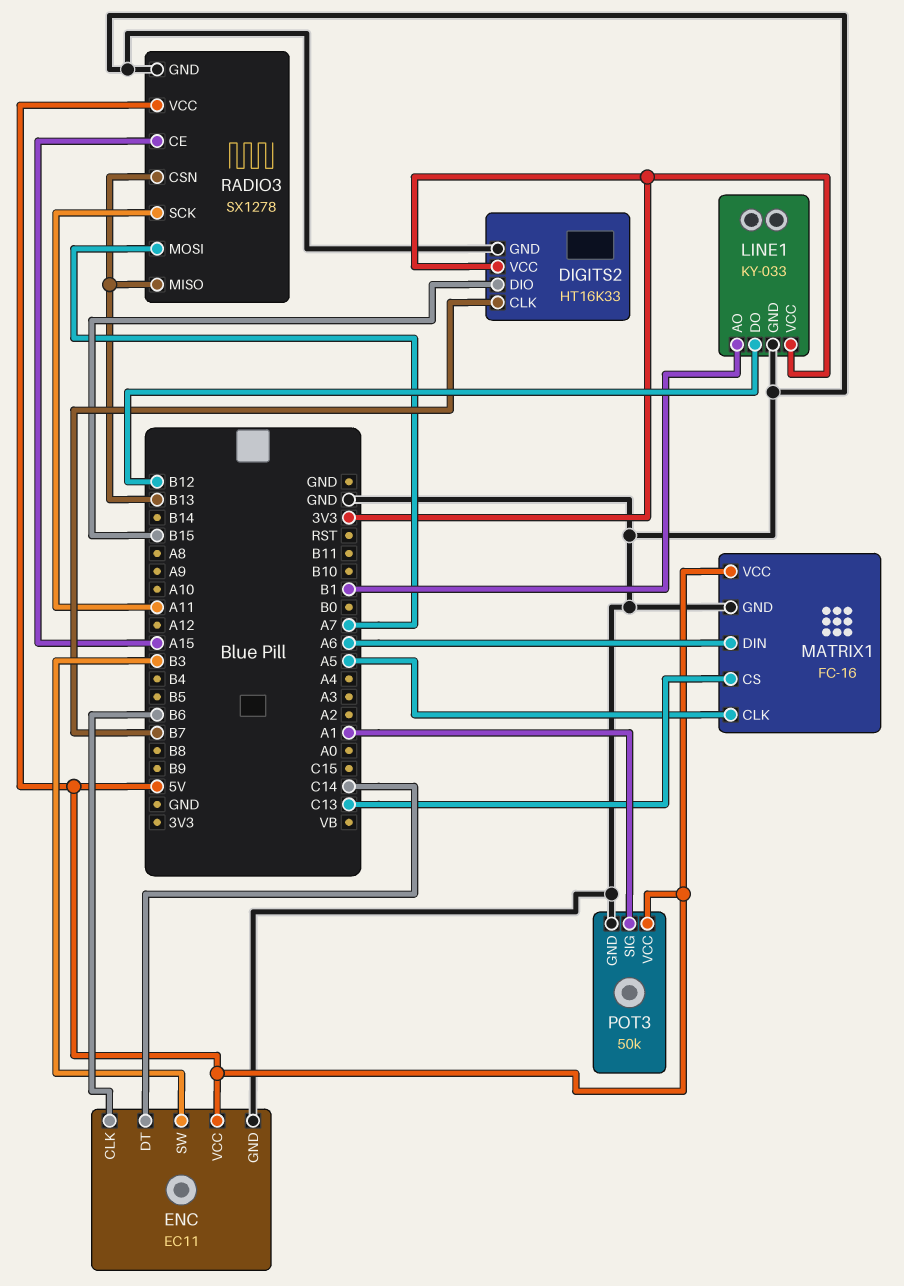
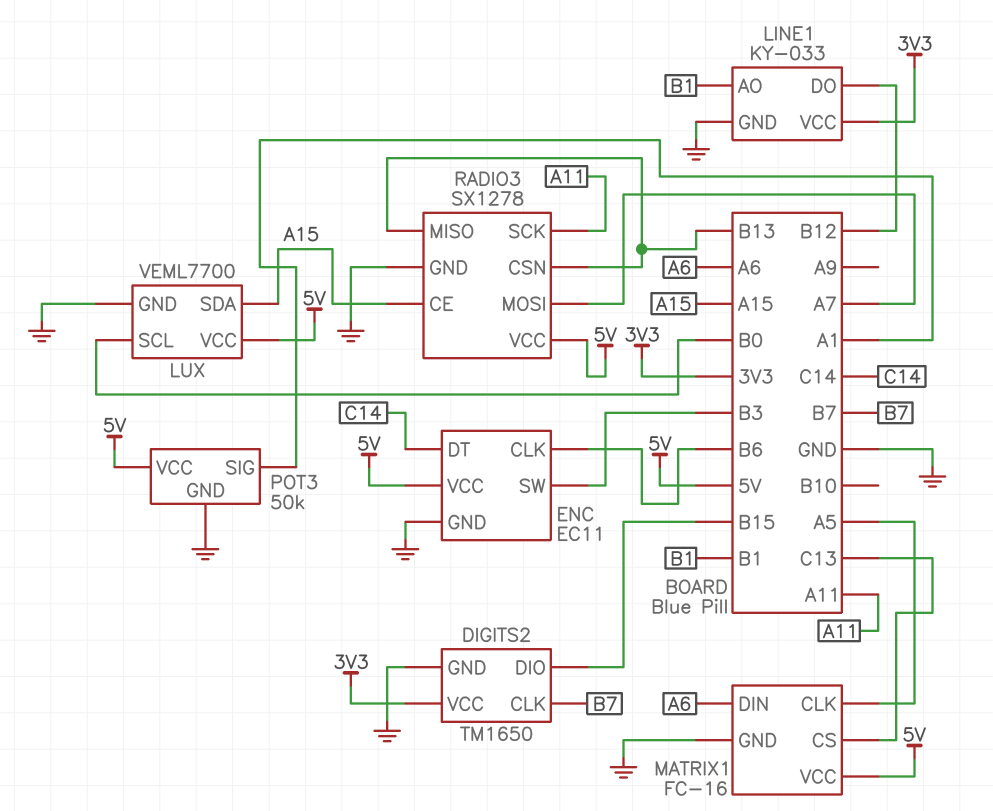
DIGITS2: HT16K33 -> TM1650
LUX: none -> VEML7700
LUX pin GND: none -> GND
LUX pin SCL: none -> B0
LUX pin SDA: none -> A15
LUX pin VCC: none -> 5V

